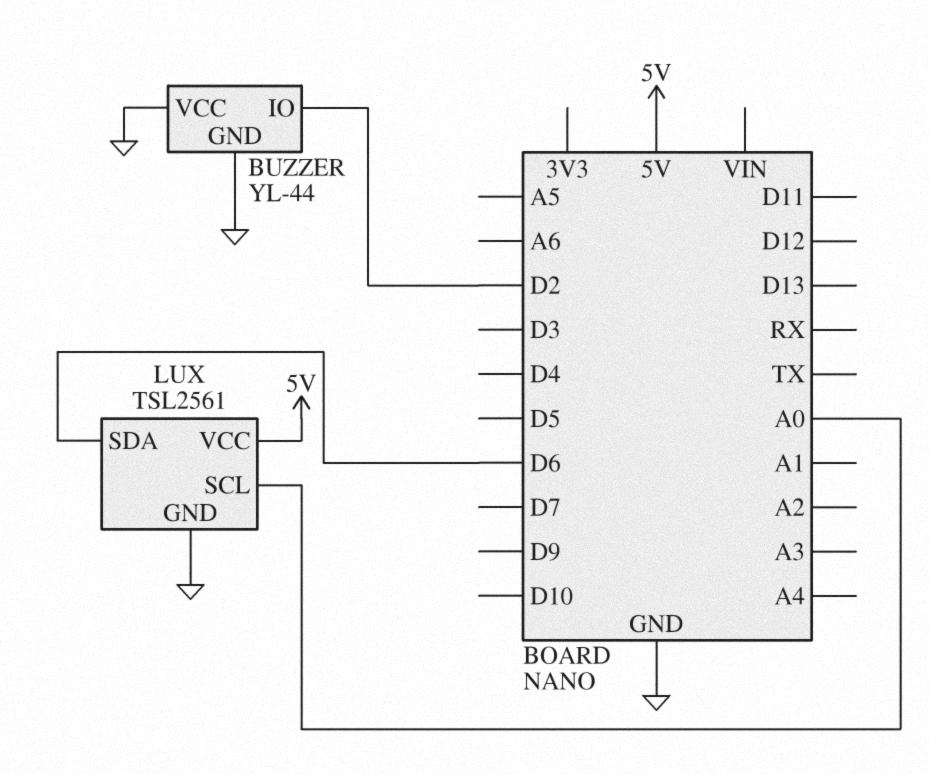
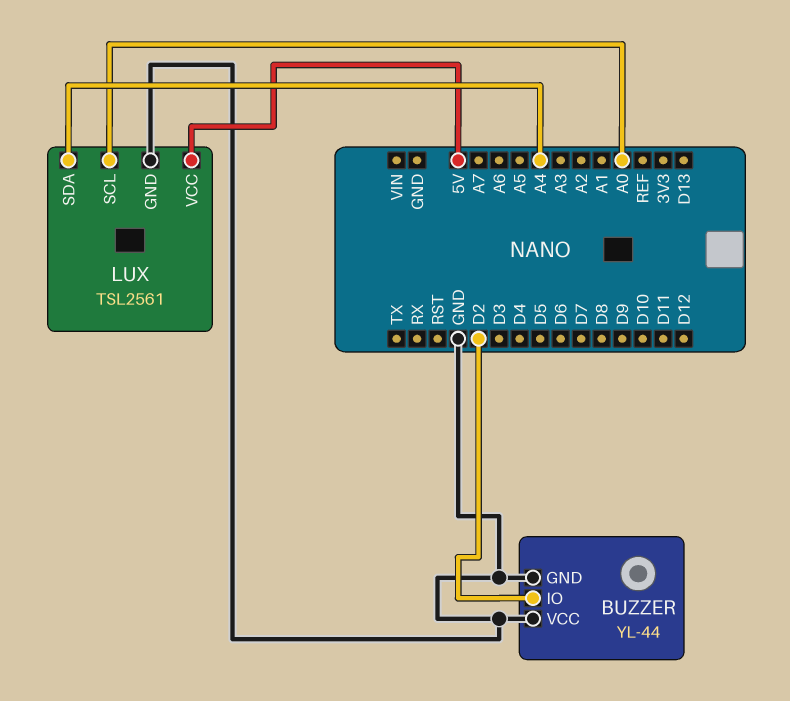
LUX pin SDA: D6 -> A4

